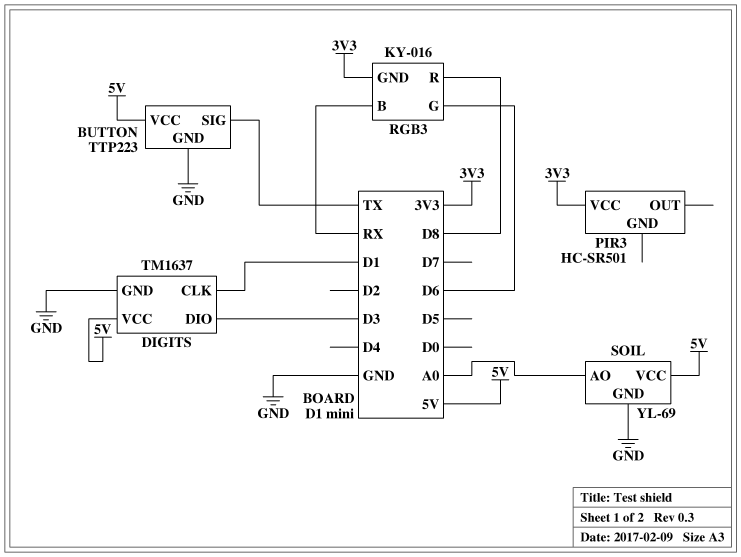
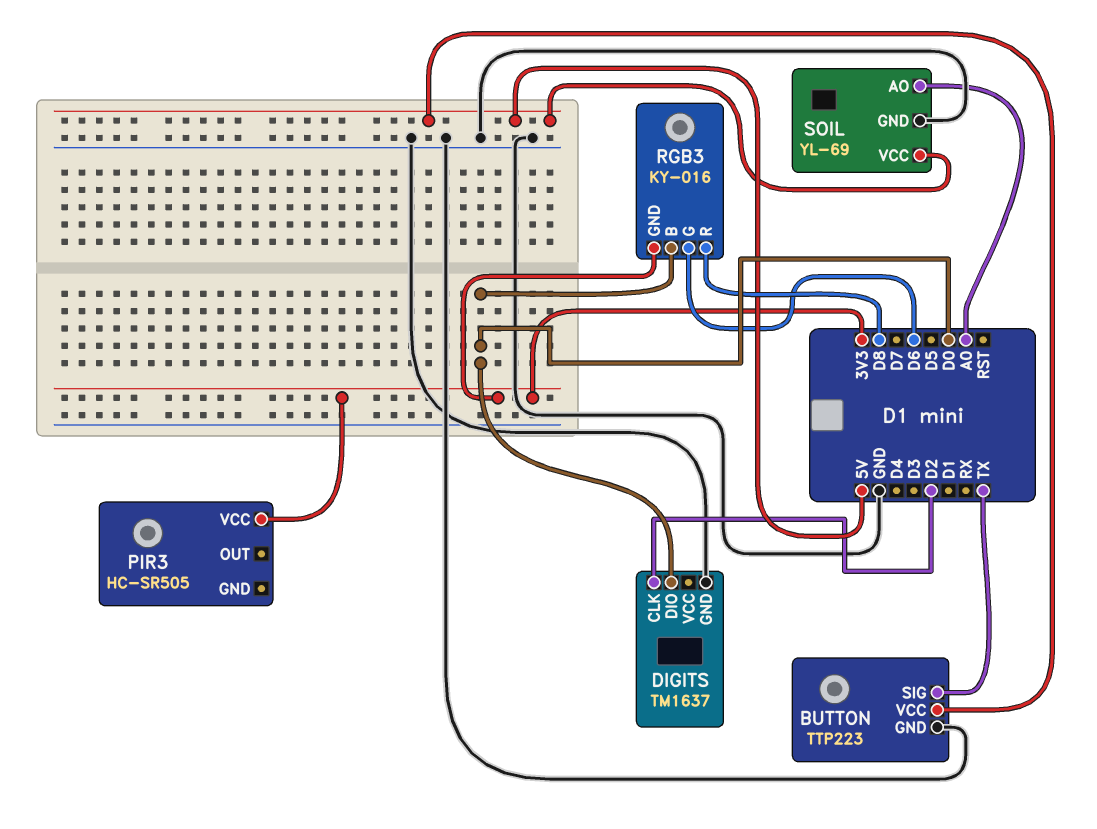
DIGITS pin CLK: D1 -> D2
DIGITS pin DIO: D3 -> D0
DIGITS pin VCC: 5V -> none
PIR3: HC-SR501 -> HC-SR505
RGB3 pin B: RX -> D0

